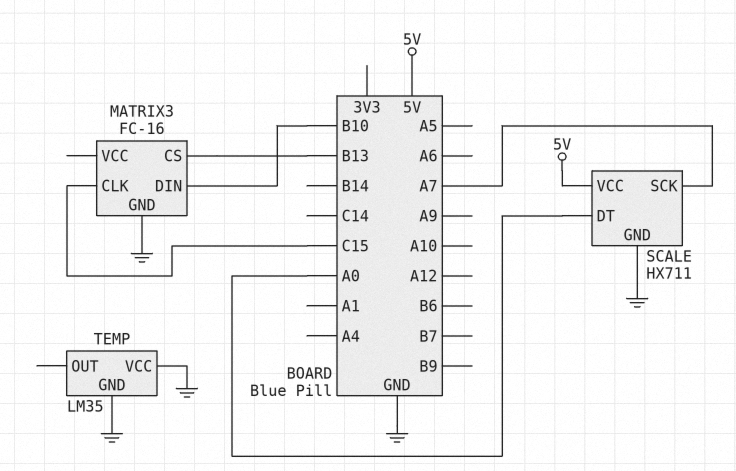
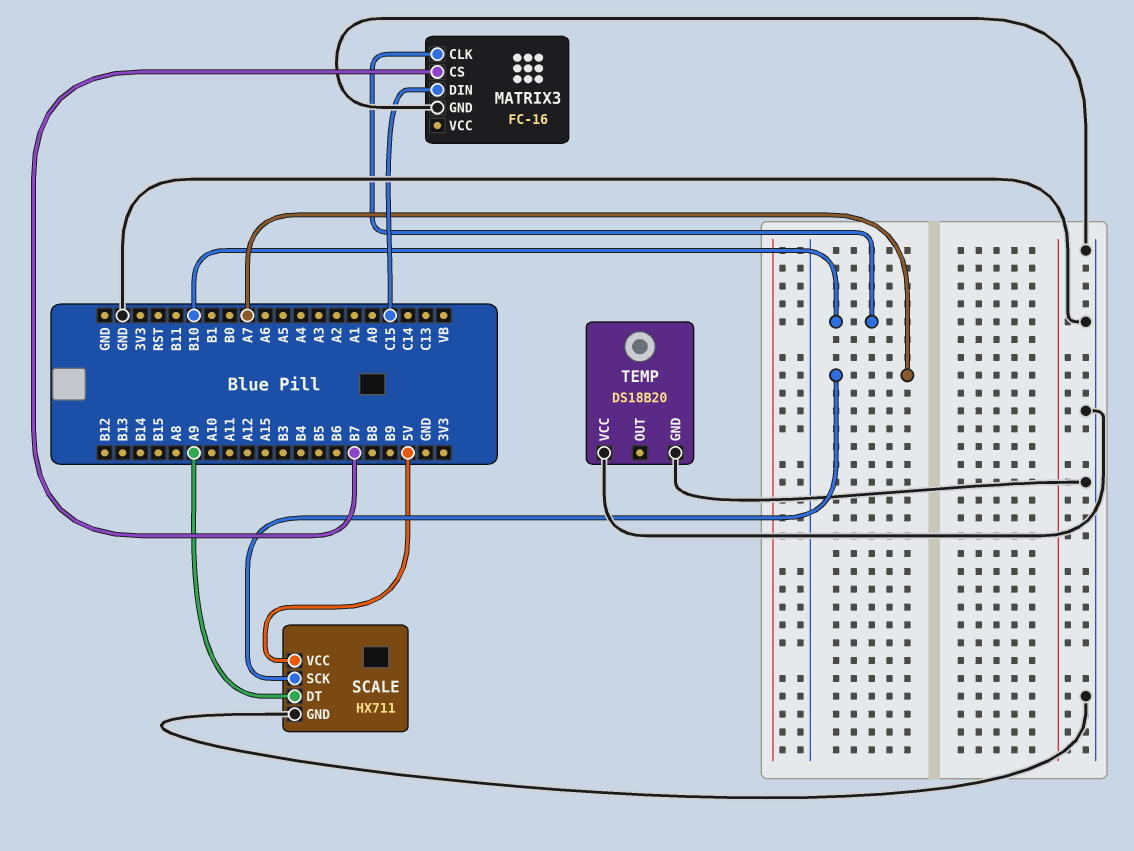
MATRIX3 pin CLK: C15 -> B10
MATRIX3 pin CS: B13 -> B7
MATRIX3 pin DIN: B10 -> C15
SCALE pin DT: A0 -> A9
TEMP: LM35 -> DS18B20

